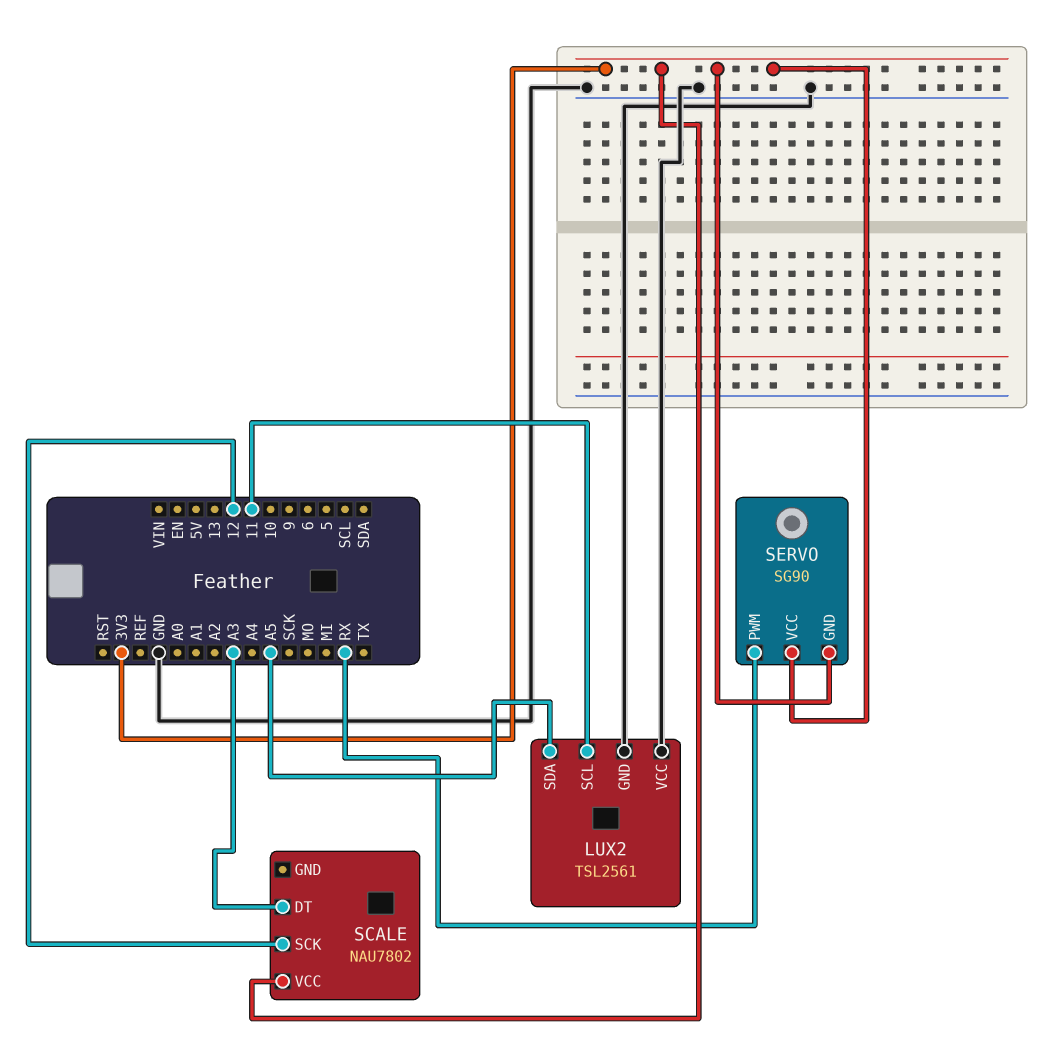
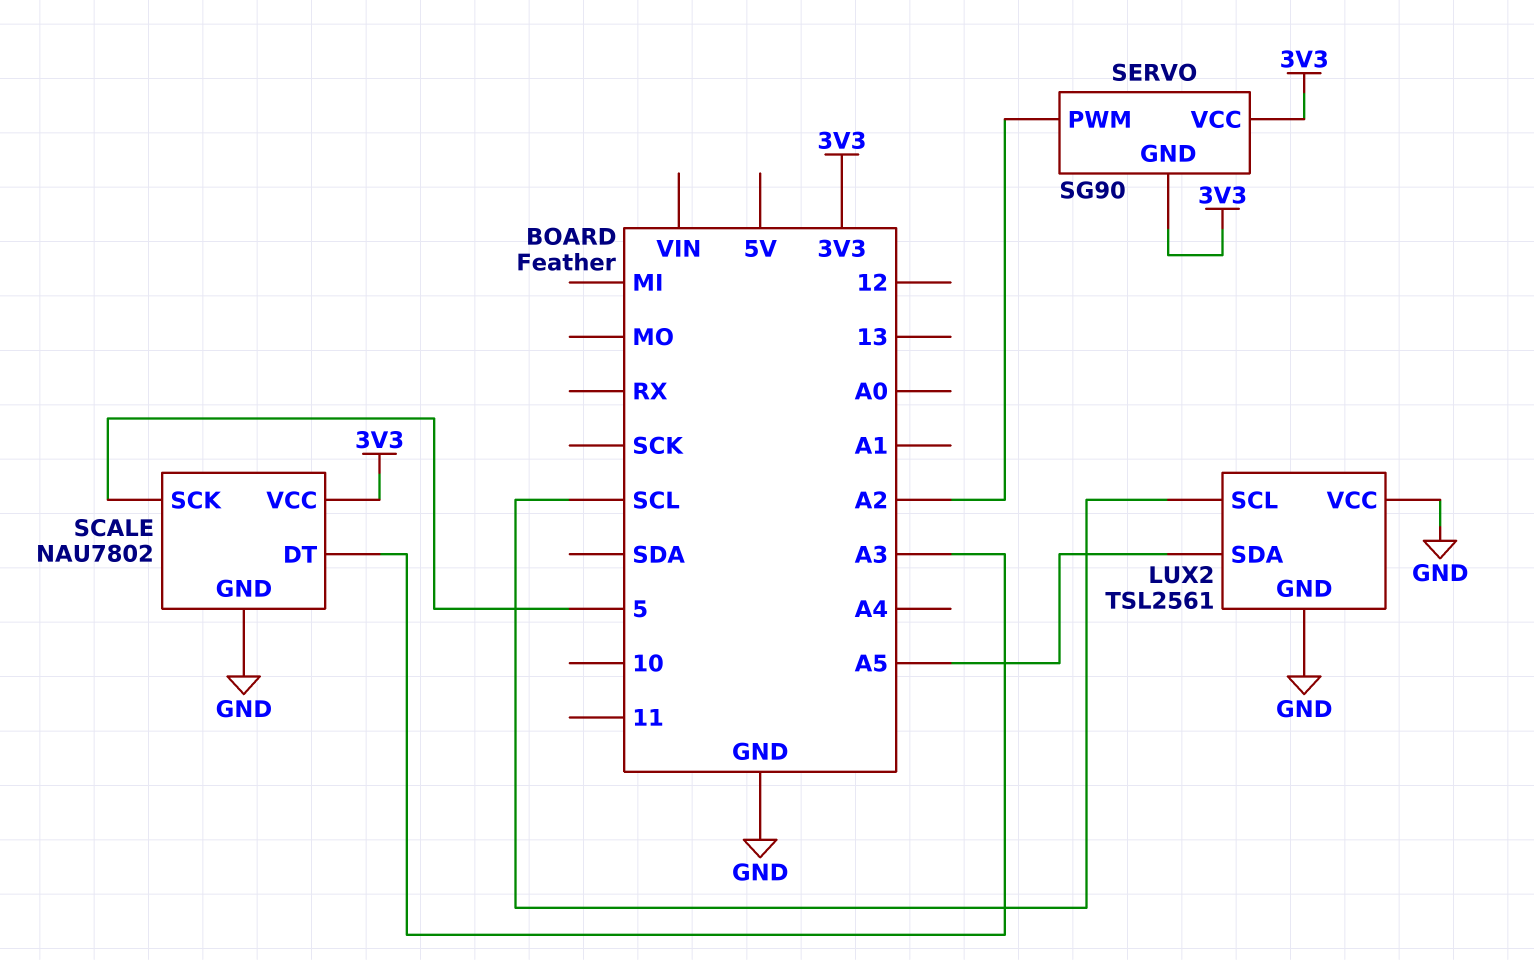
LUX2 pin SCL: 11 -> SCL
SCALE pin GND: none -> GND
SCALE pin SCK: 12 -> 5
SERVO pin PWM: RX -> A2

